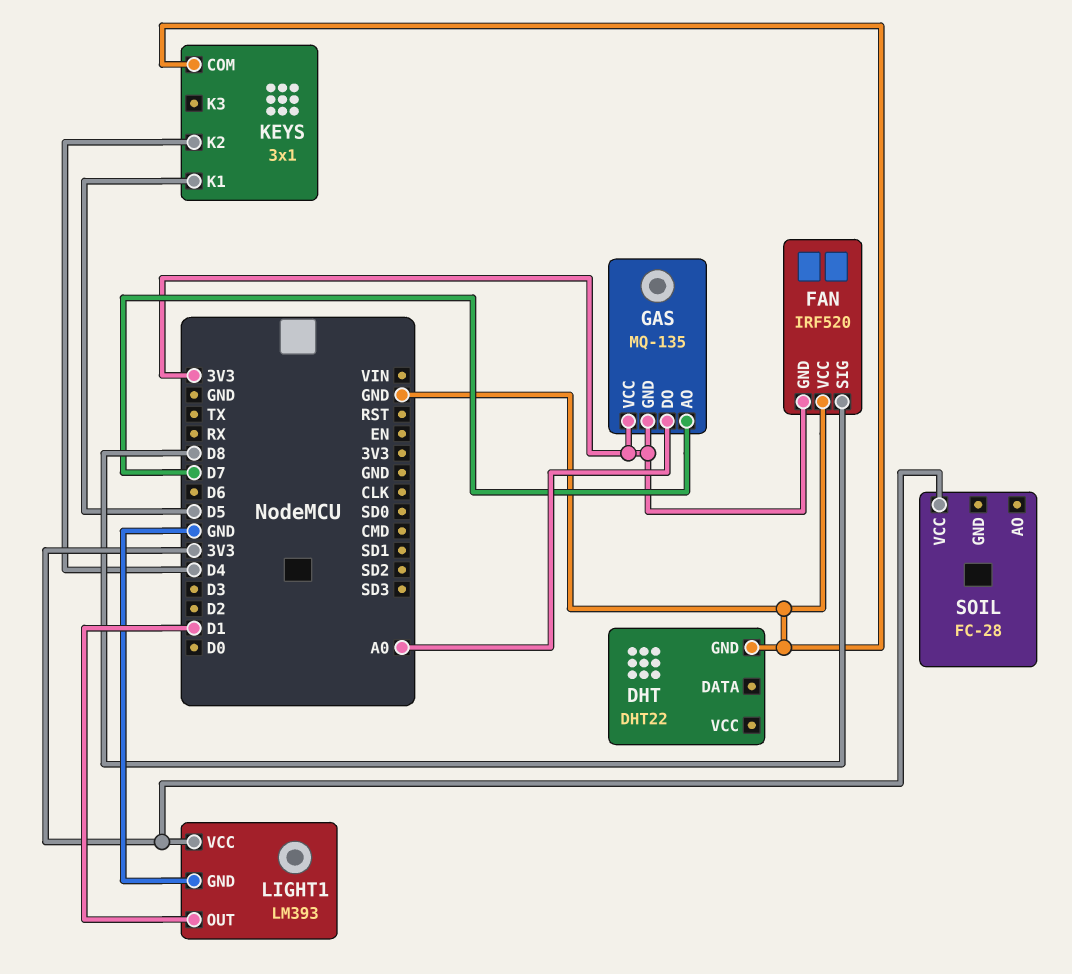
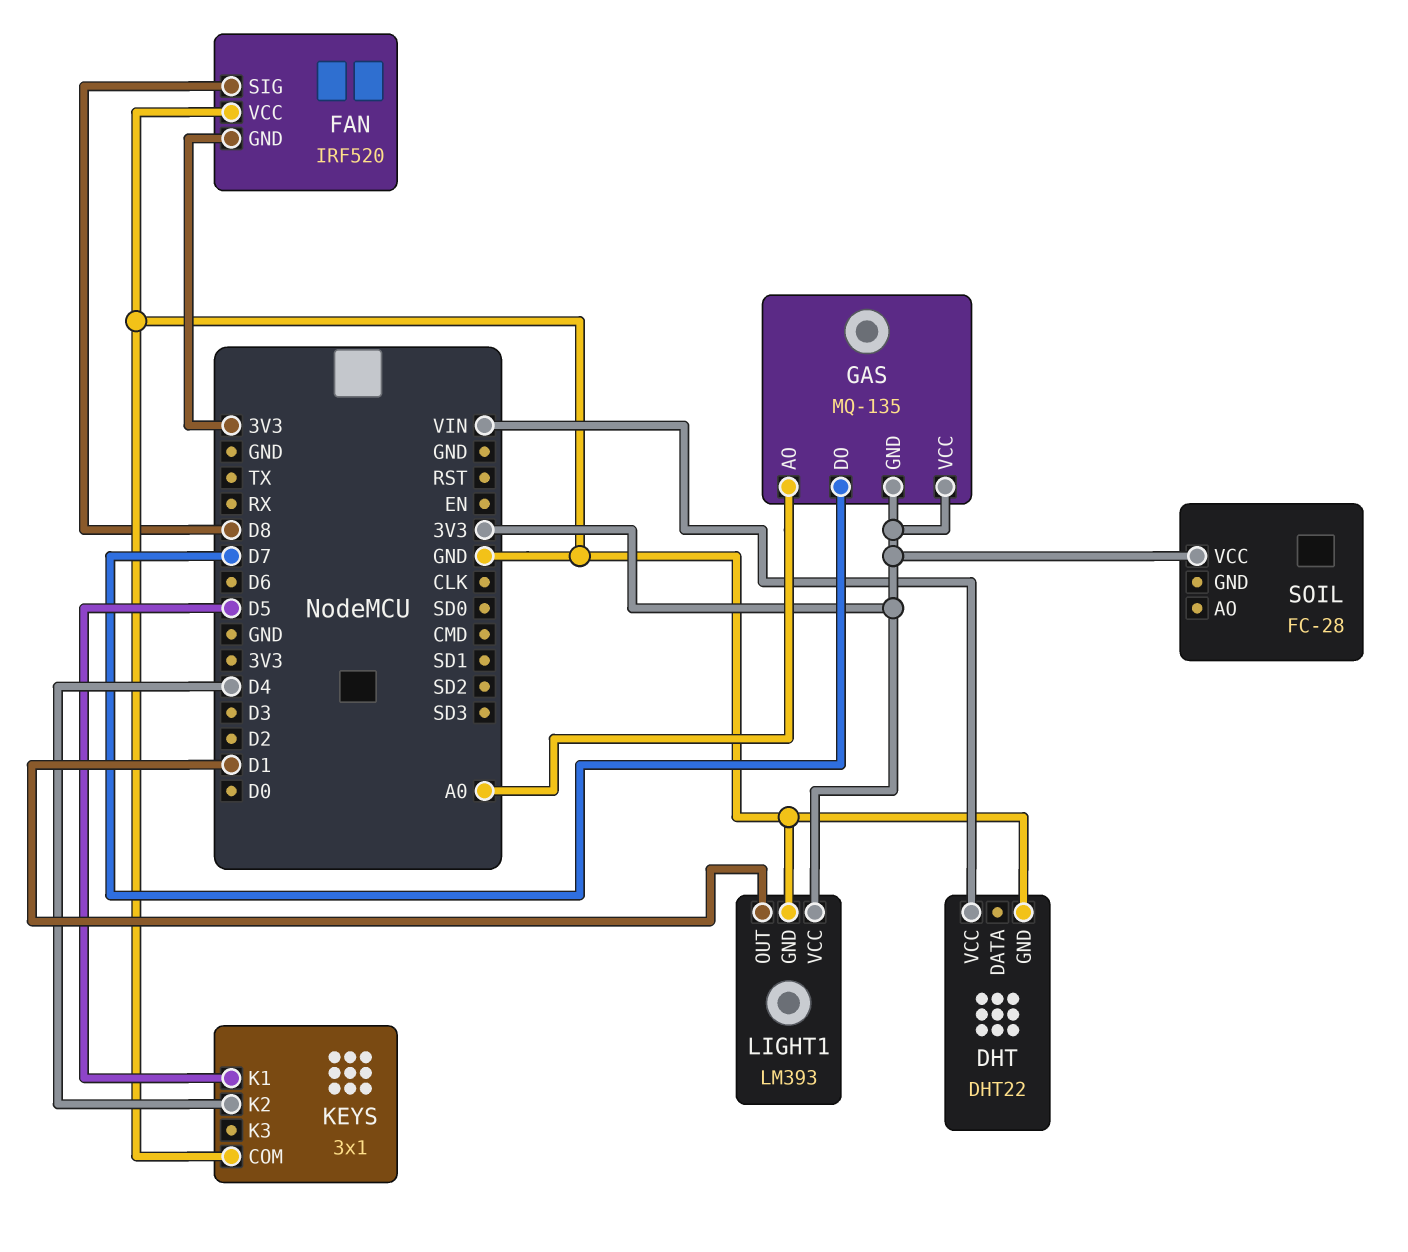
DHT pin VCC: none -> VIN
GAS pin AO: D7 -> A0
GAS pin DO: A0 -> D7

